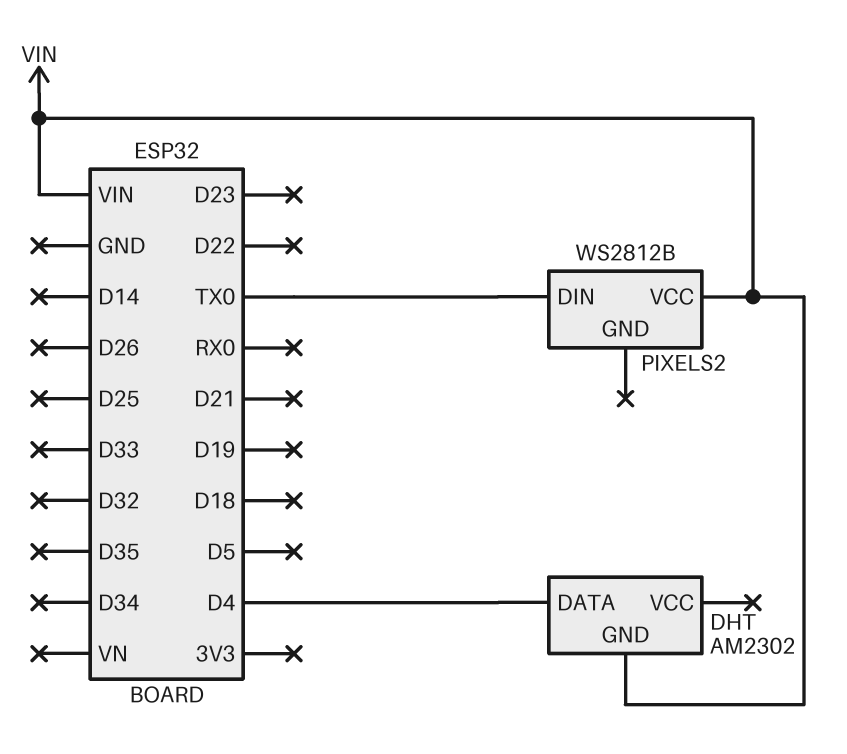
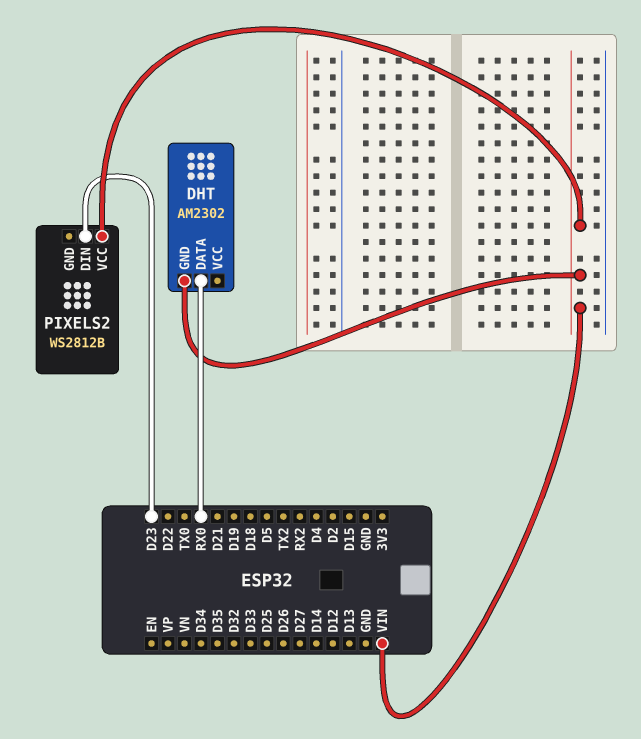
DHT pin DATA: D4 -> RX0
PIXELS2 pin DIN: TX0 -> D23

